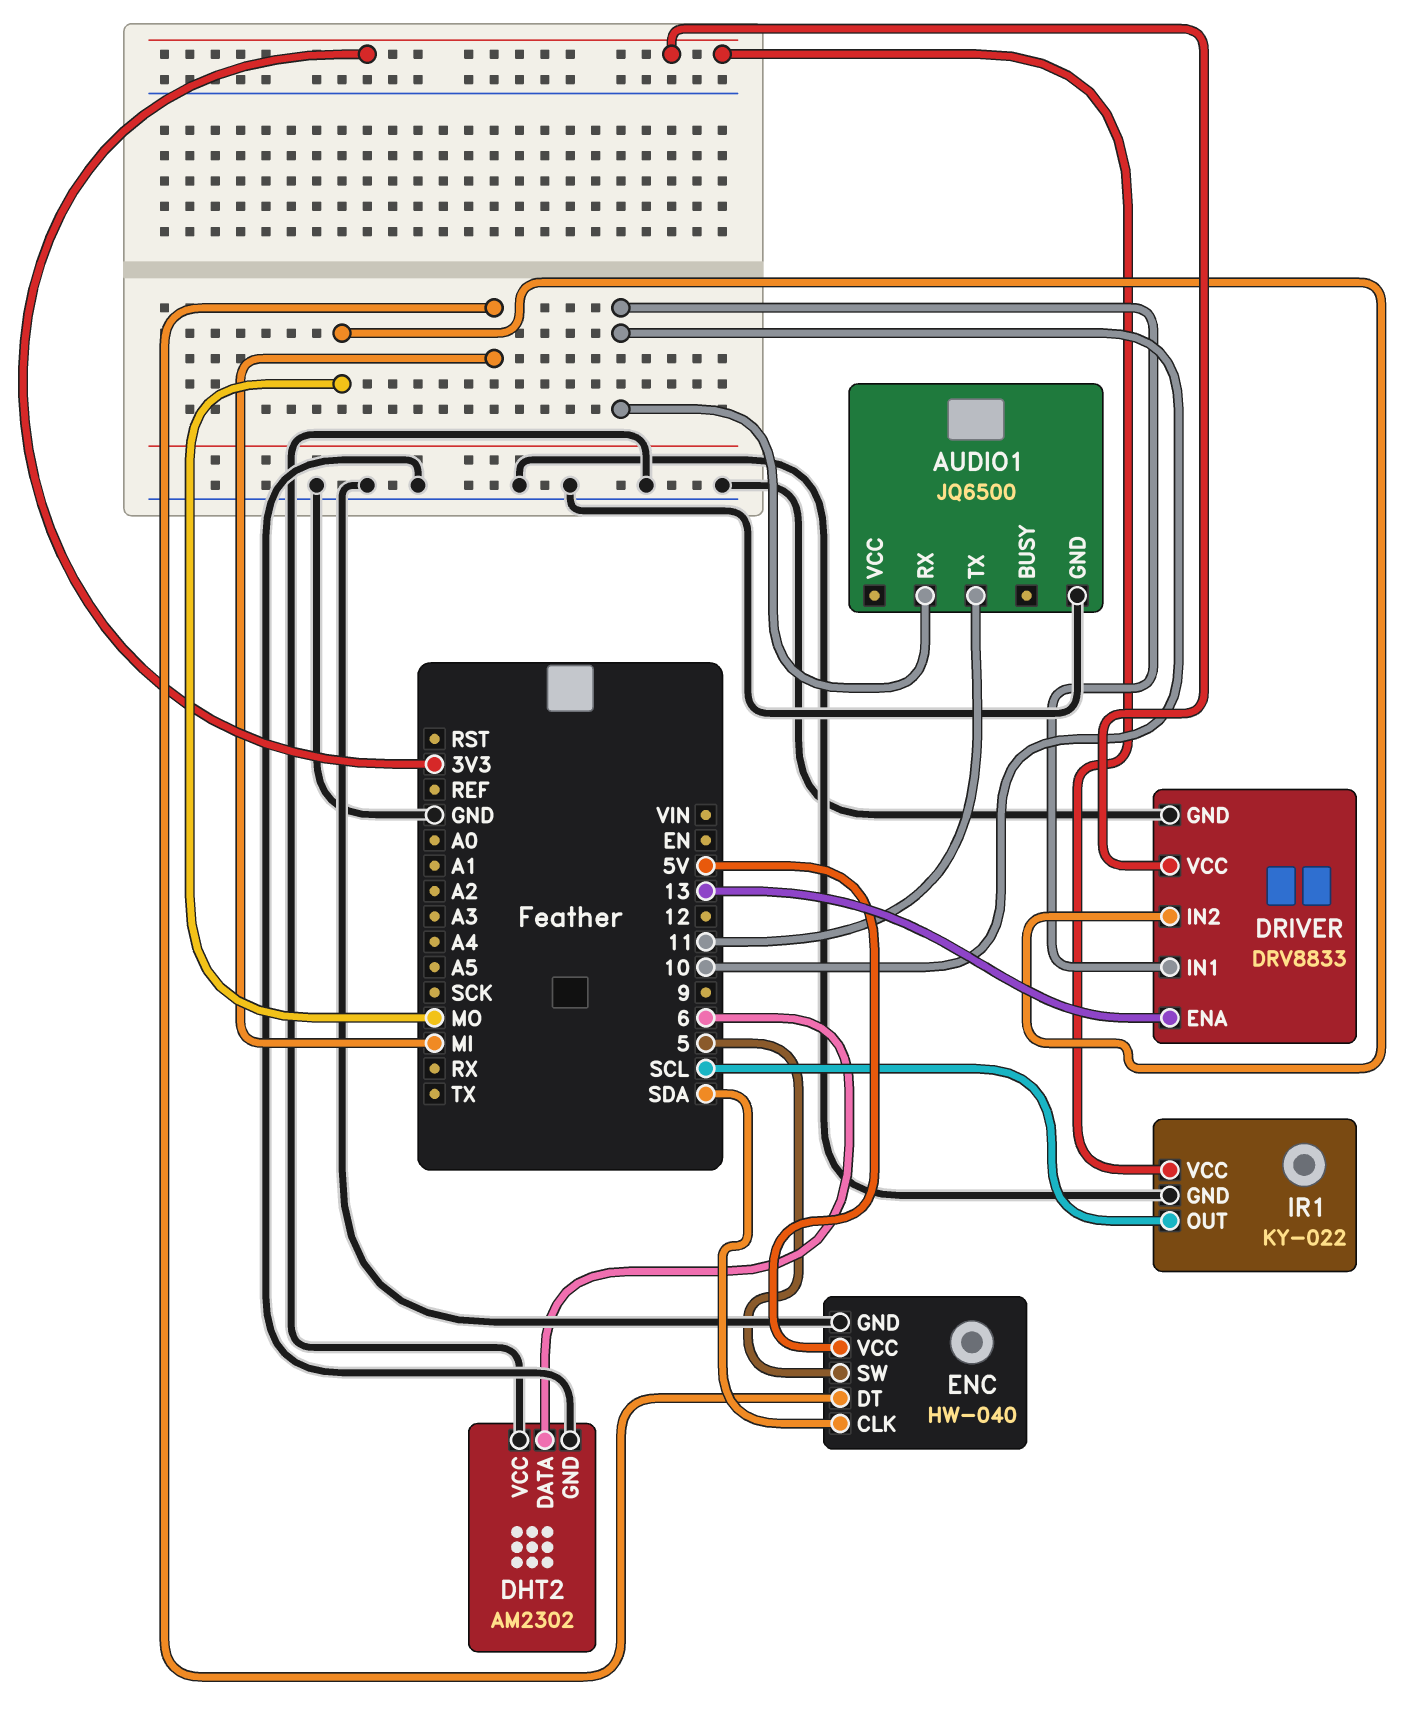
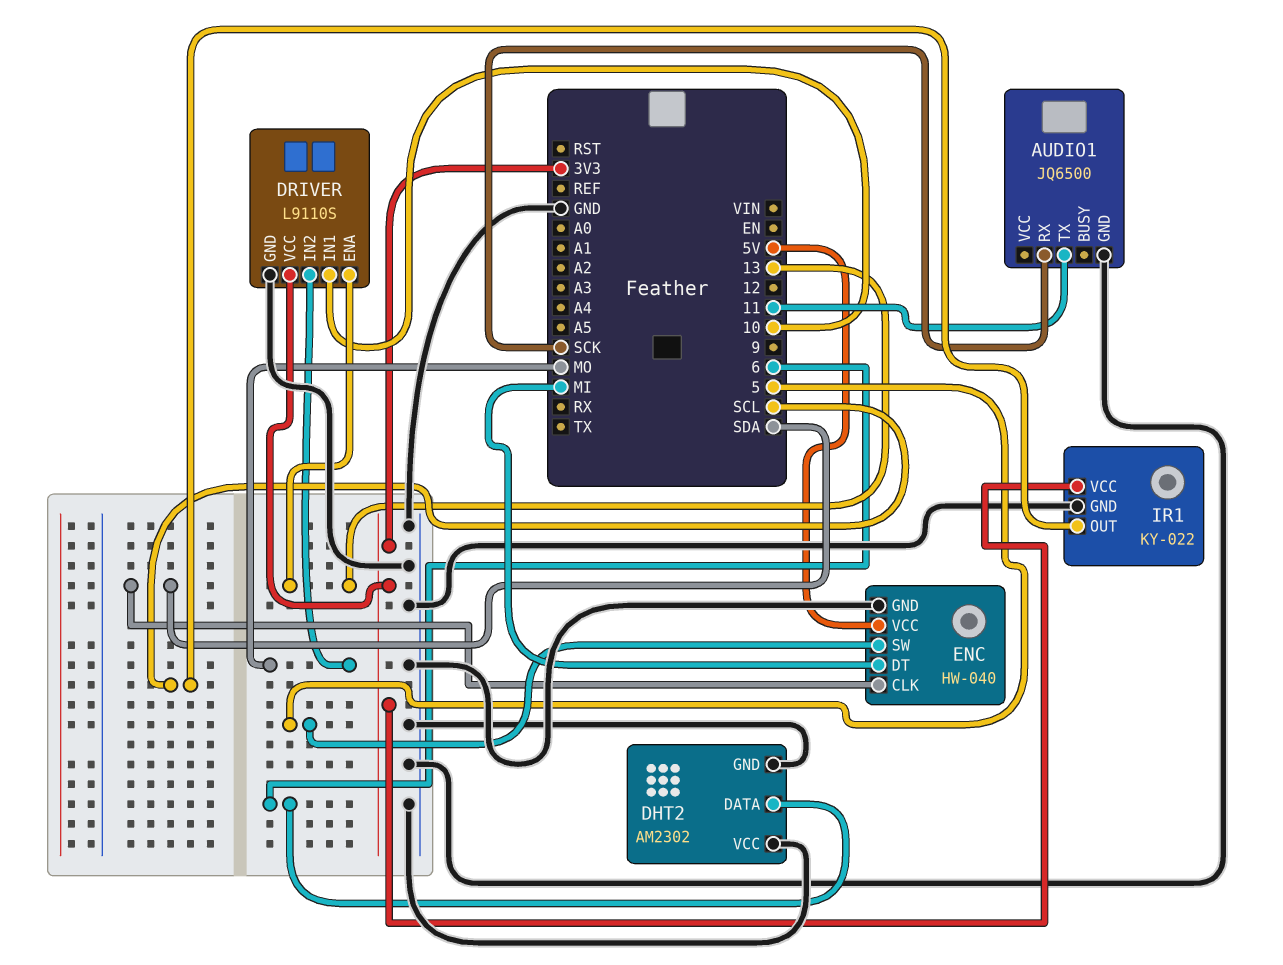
AUDIO1 pin RX: 10 -> SCK
DRIVER: DRV8833 -> L9110S

